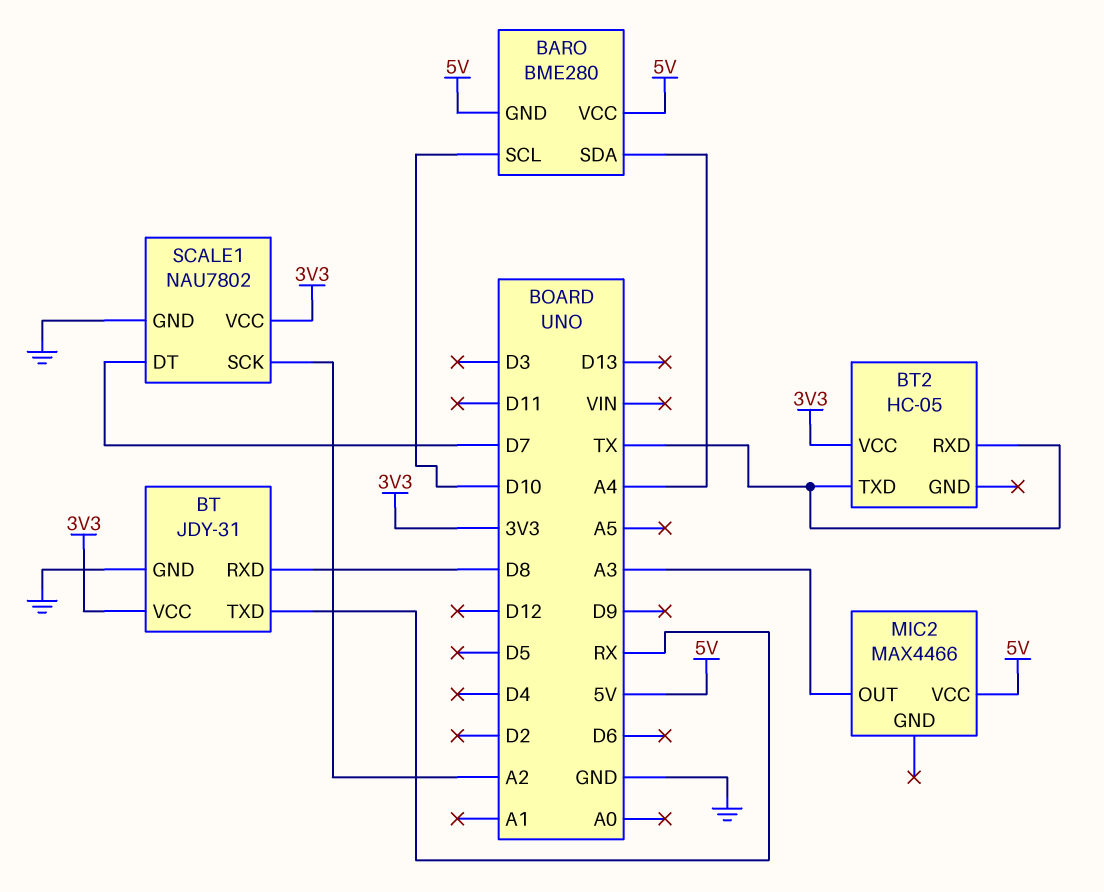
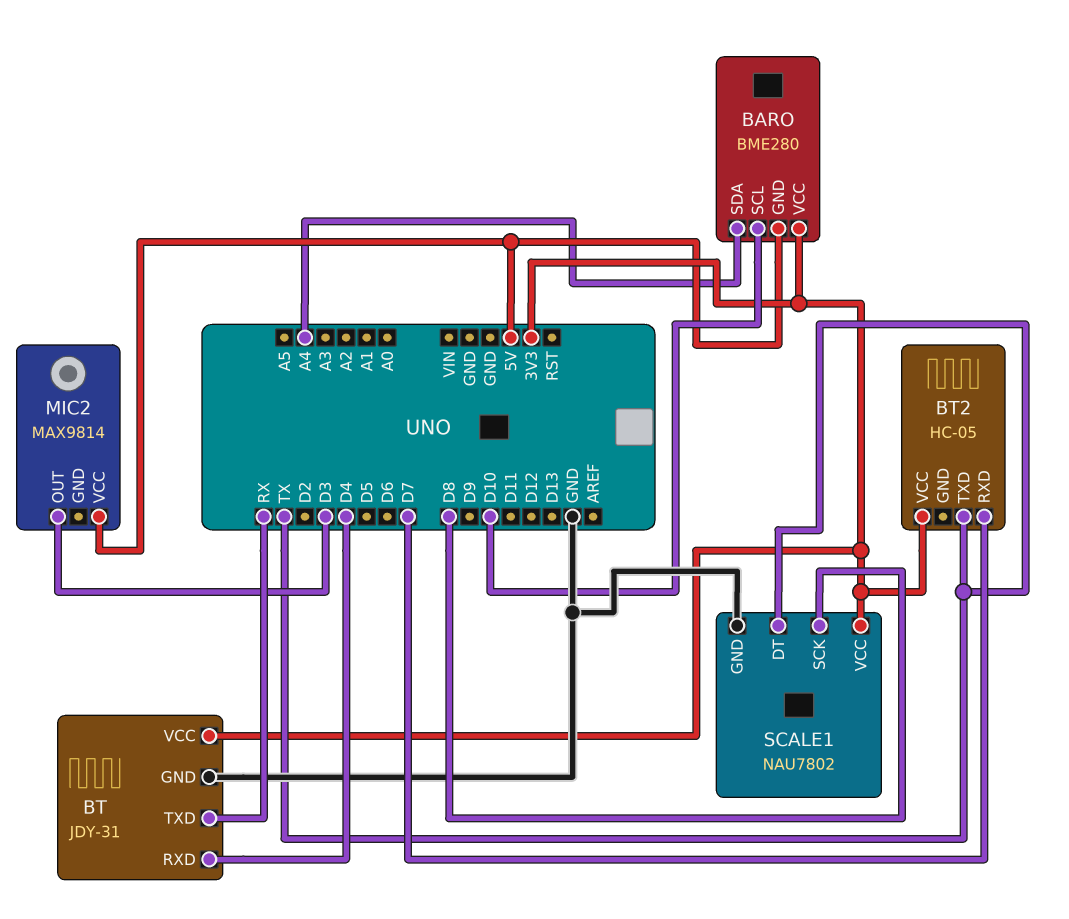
BARO pin VCC: 5V -> 3V3
BT pin RXD: D8 -> D4
BT2 pin RXD: TX -> D7
MIC2: MAX4466 -> MAX9814
MIC2 pin OUT: A3 -> D3
SCALE1 pin DT: D7 -> TX
SCALE1 pin SCK: A2 -> D8

